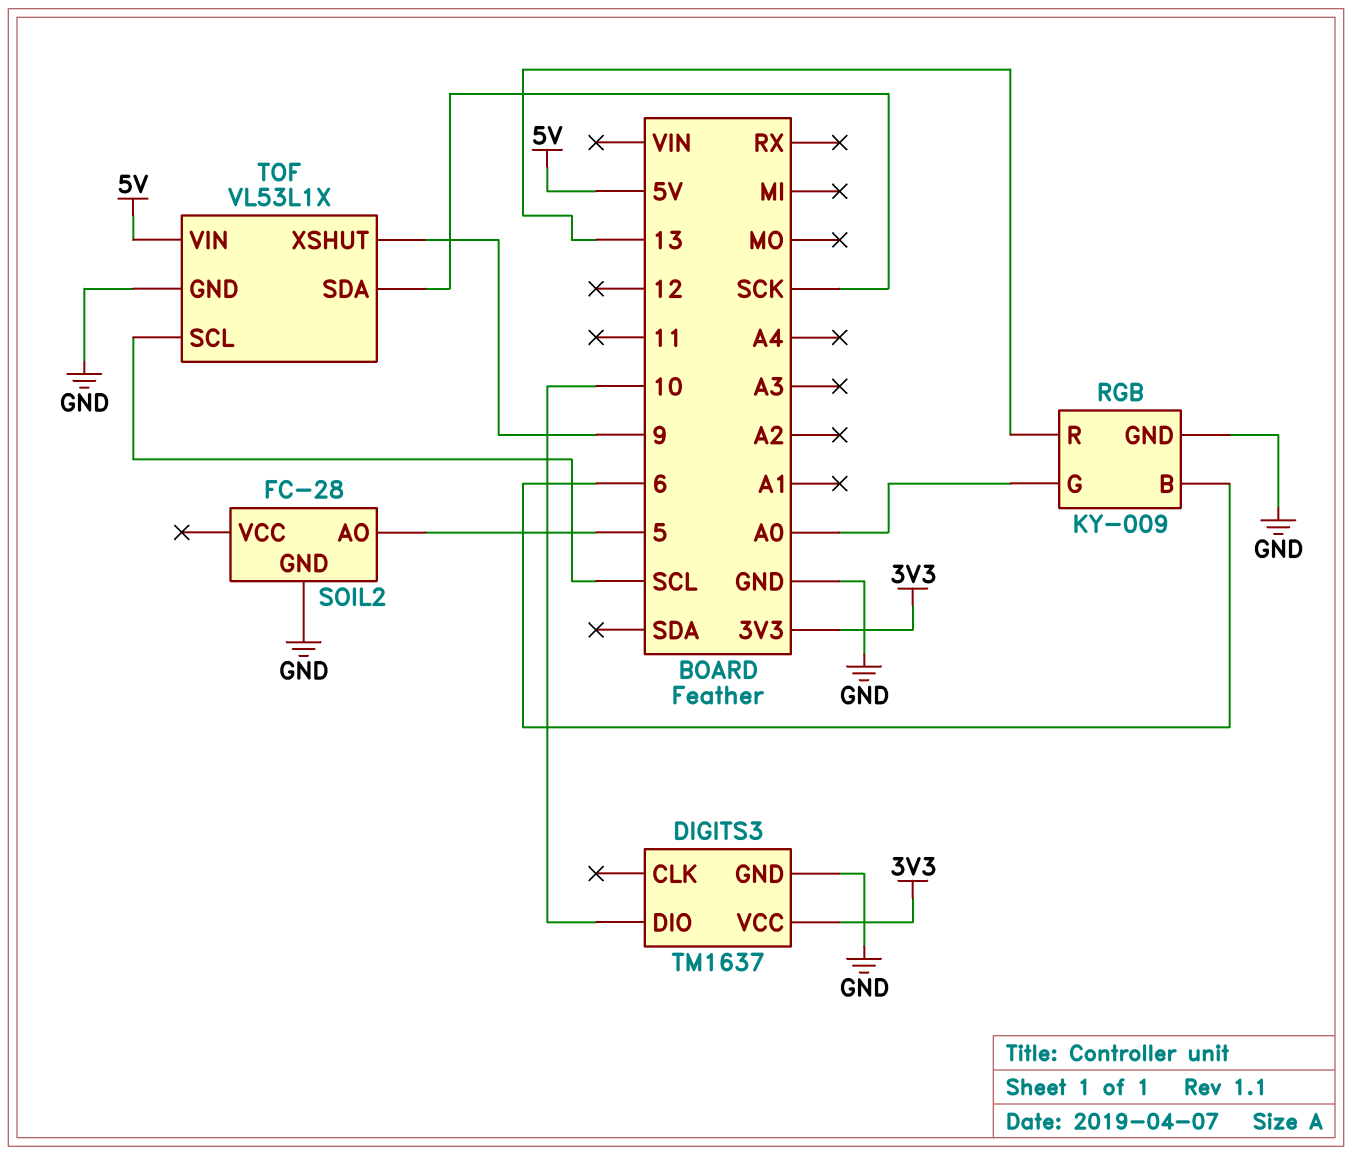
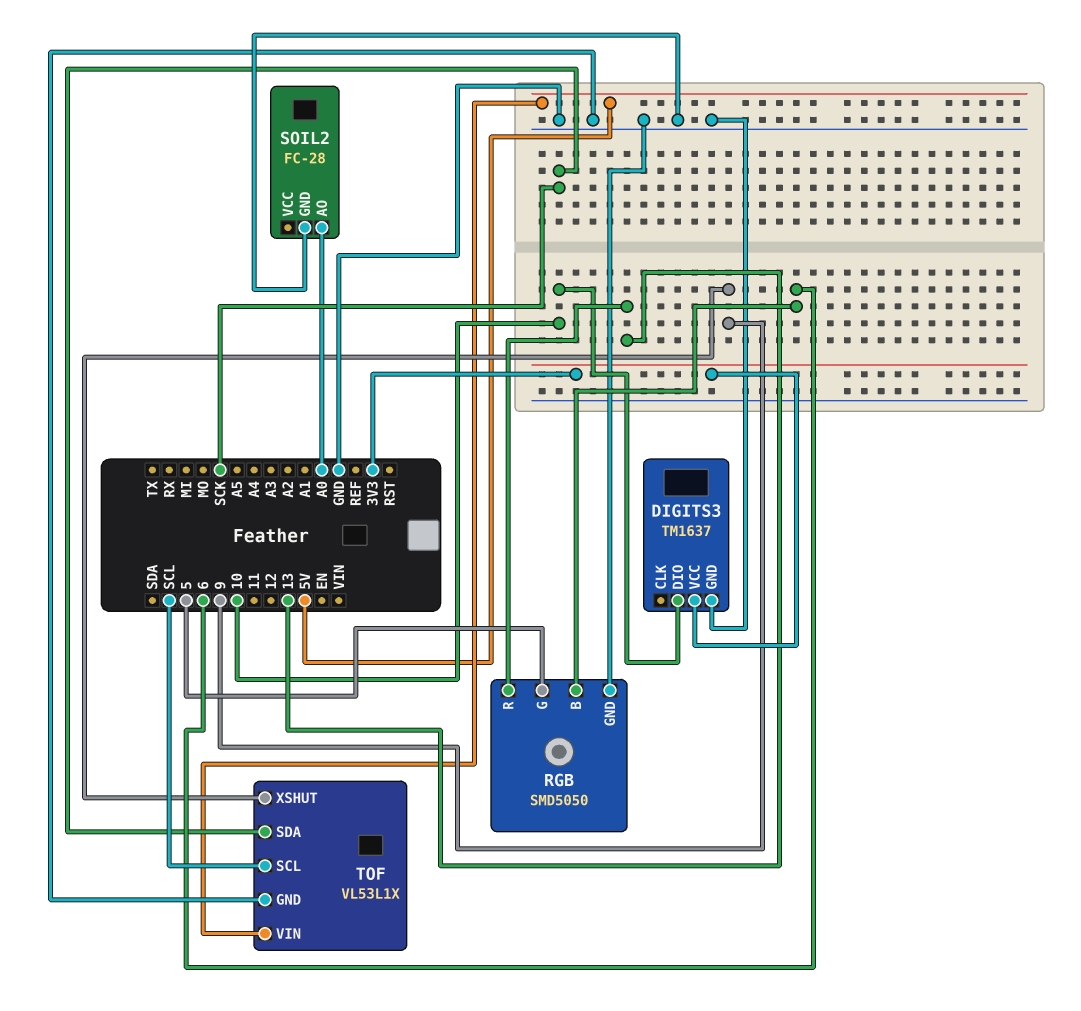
RGB: KY-009 -> SMD5050
RGB pin G: A0 -> 5
SOIL2 pin AO: 5 -> A0

